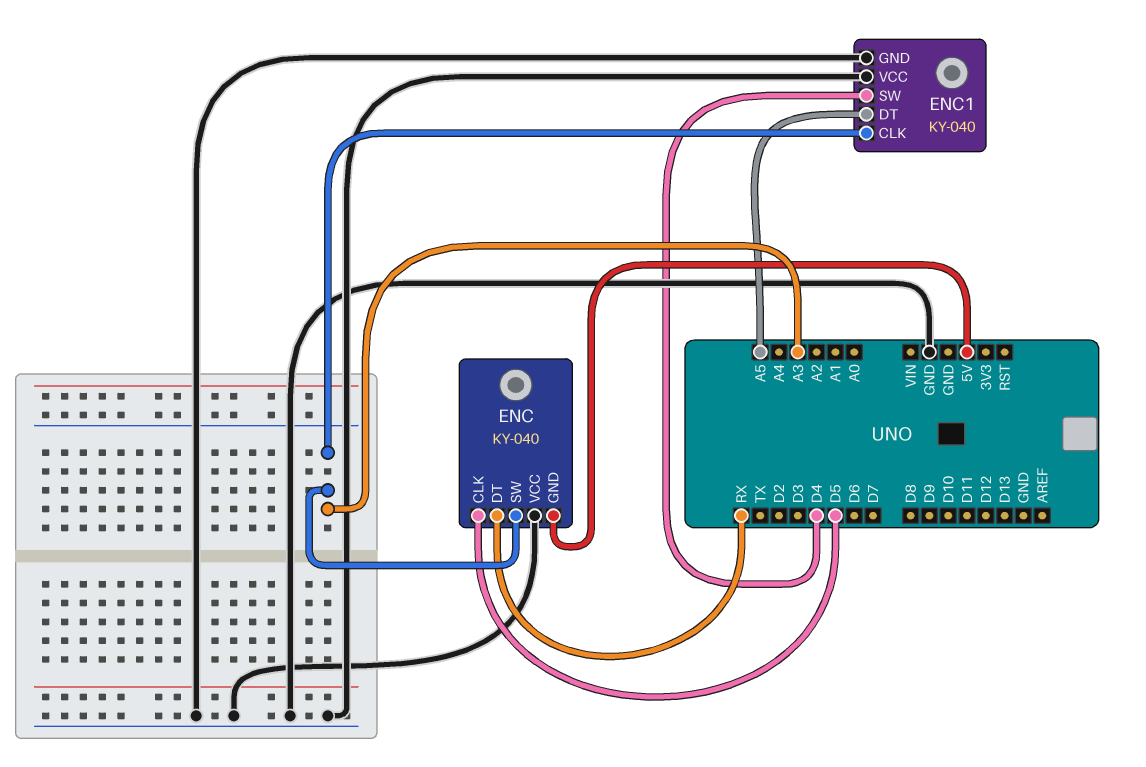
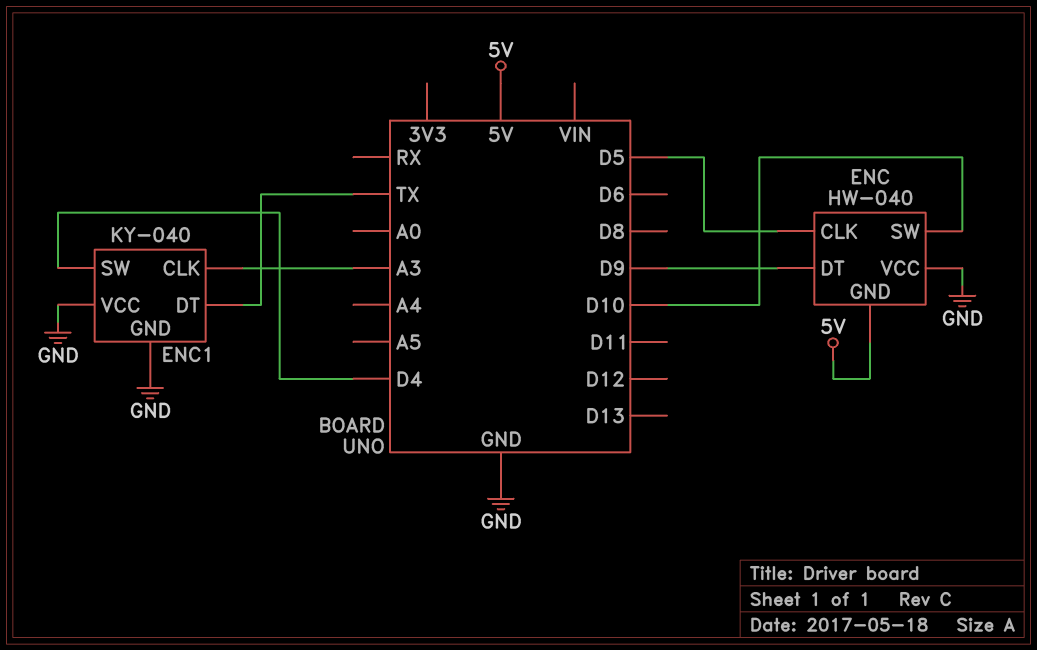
ENC: KY-040 -> HW-040
ENC pin DT: RX -> D9
ENC pin SW: A3 -> D10
ENC1 pin DT: A5 -> TX

